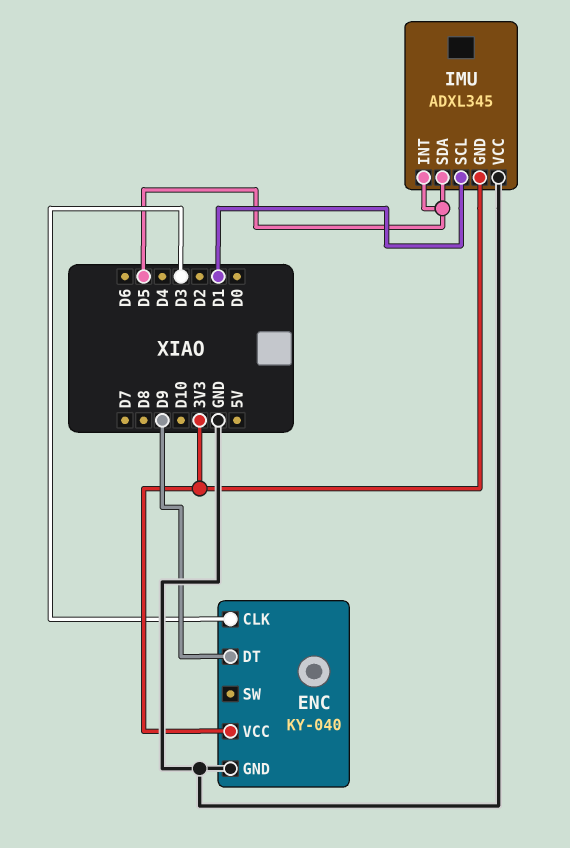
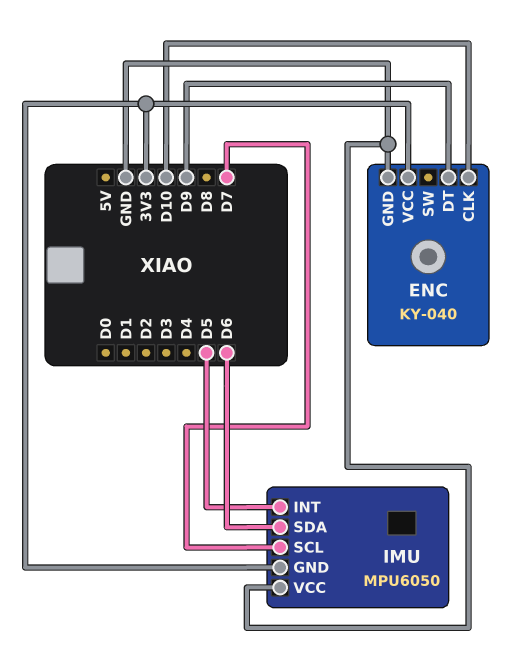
ENC pin CLK: D3 -> D10
IMU: ADXL345 -> MPU6050
IMU pin SCL: D1 -> D7
IMU pin SDA: D5 -> D6

